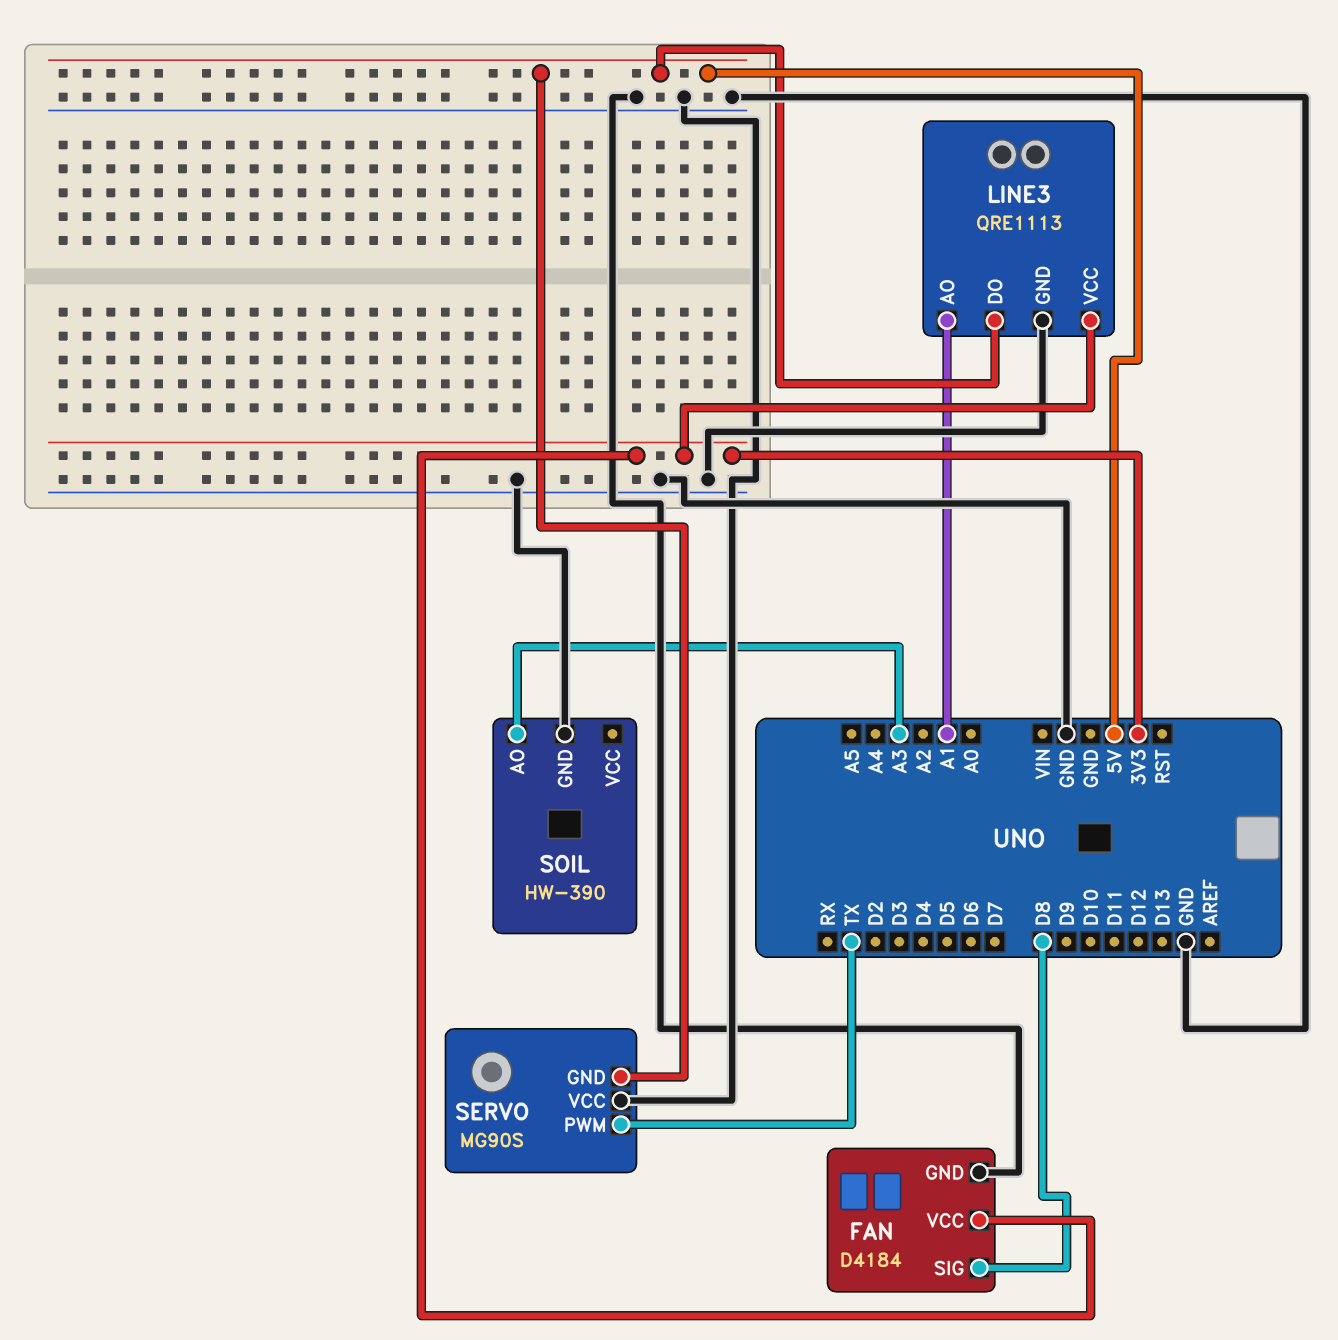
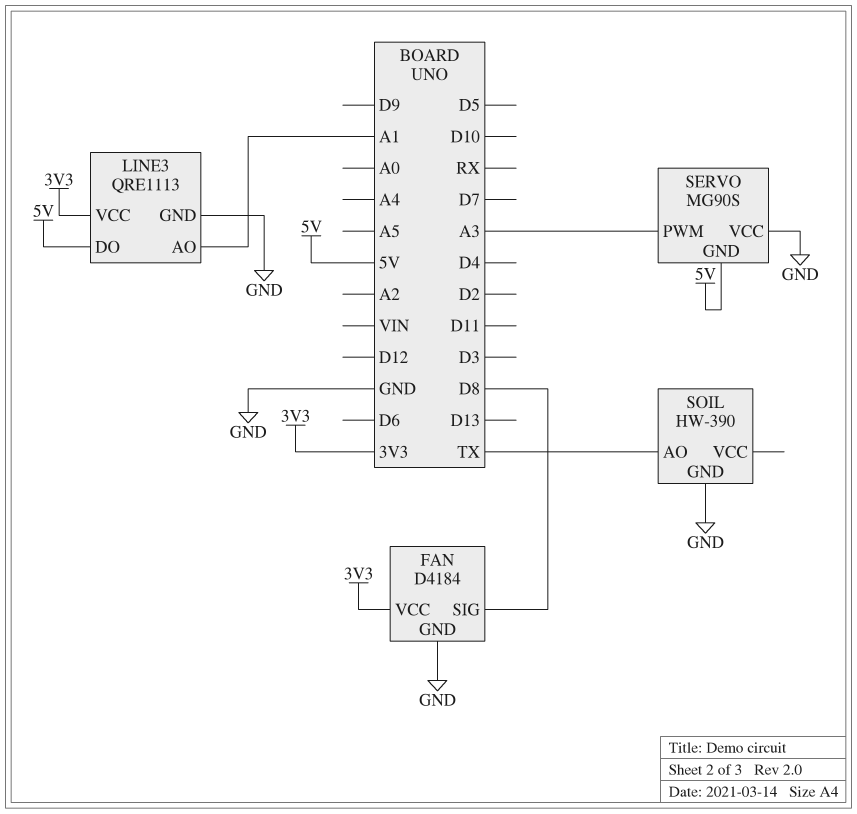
SERVO pin PWM: TX -> A3
SOIL pin AO: A3 -> TX

